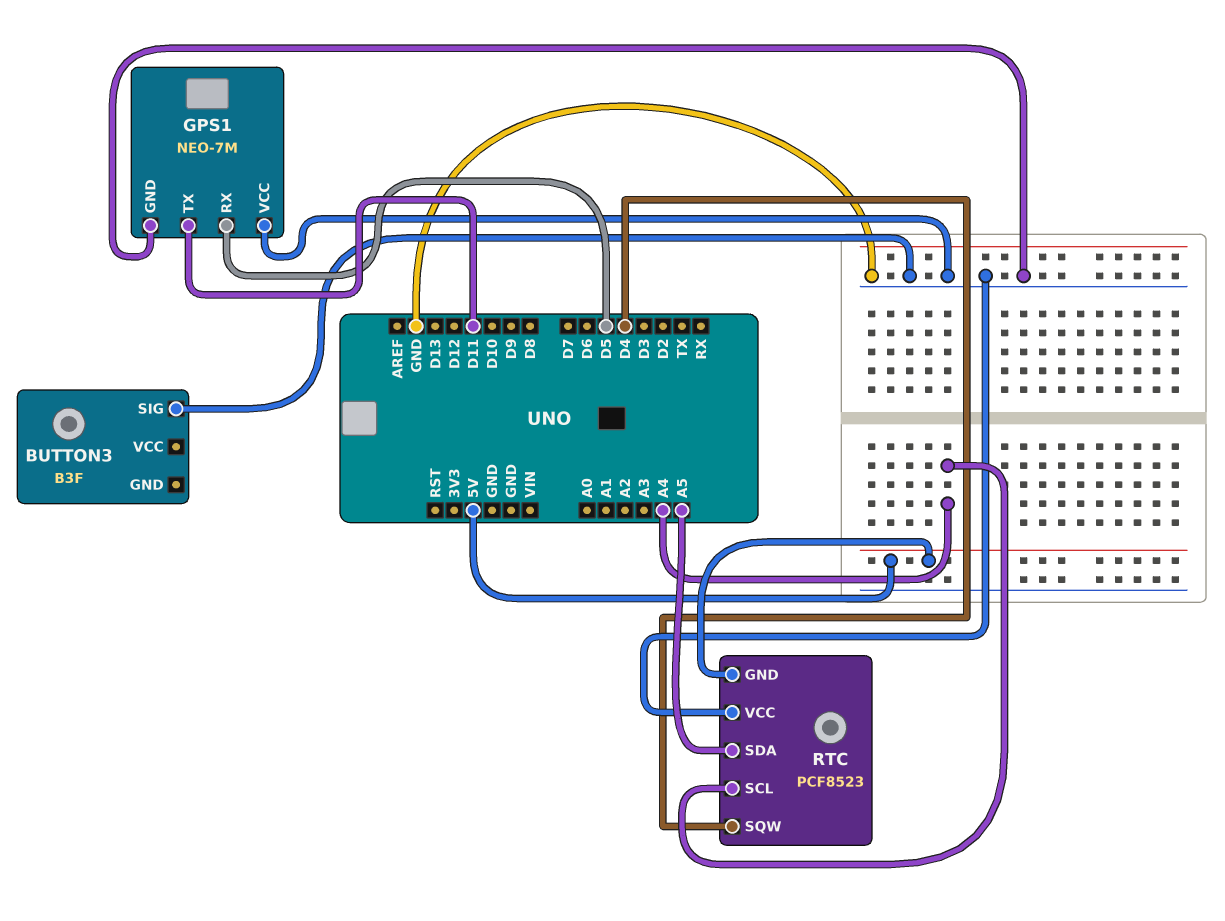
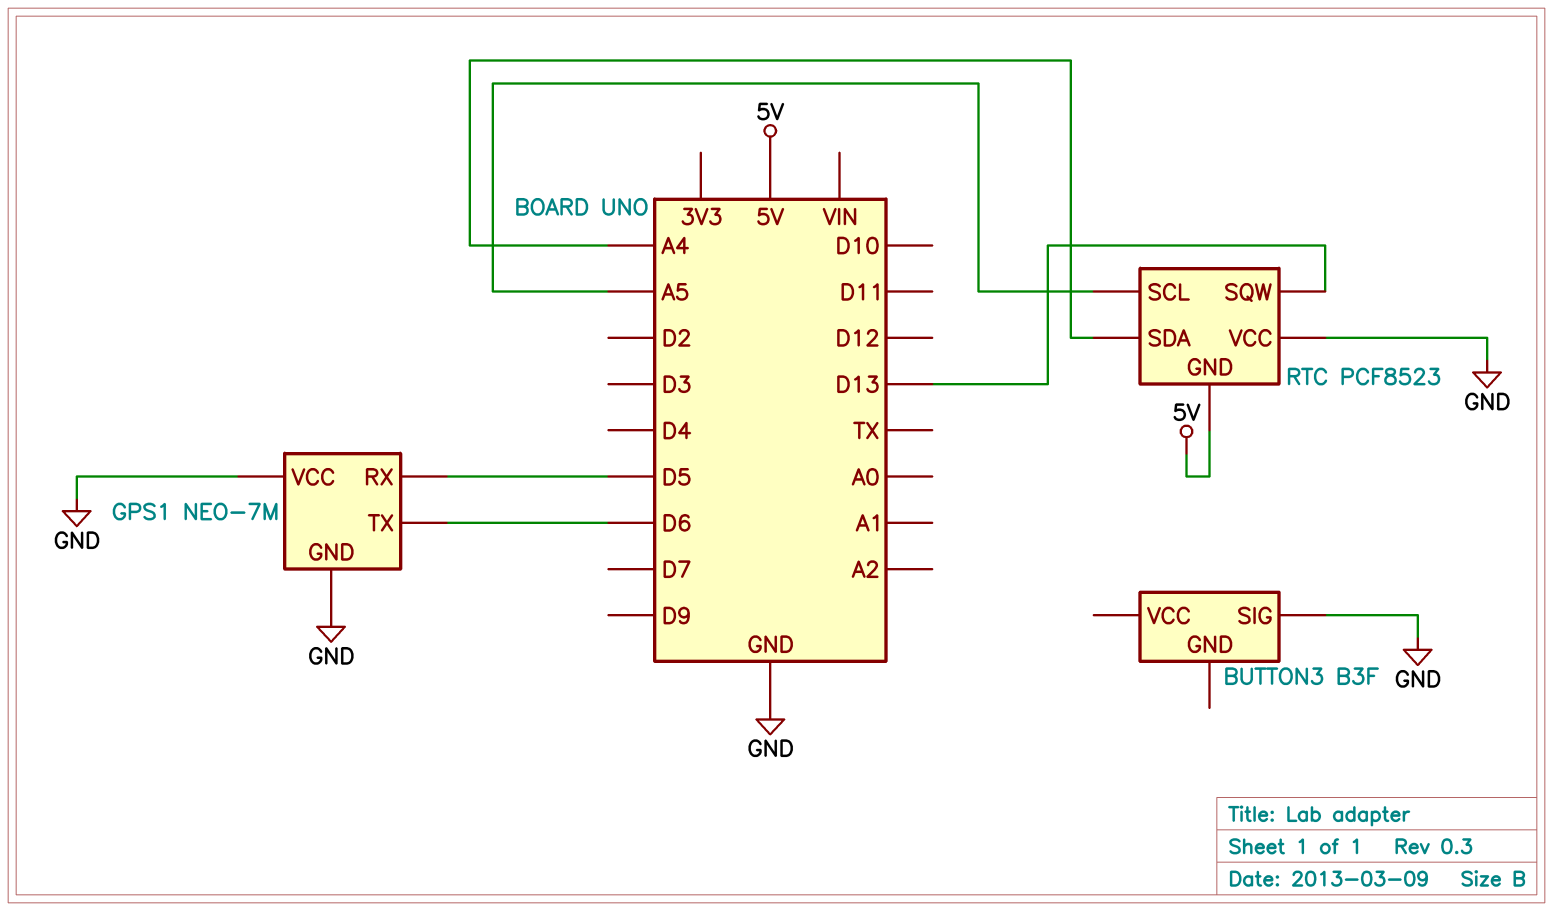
GPS1 pin TX: D11 -> D6
RTC pin SCL: A4 -> A5
RTC pin SDA: A5 -> A4
RTC pin SQW: D4 -> D13

